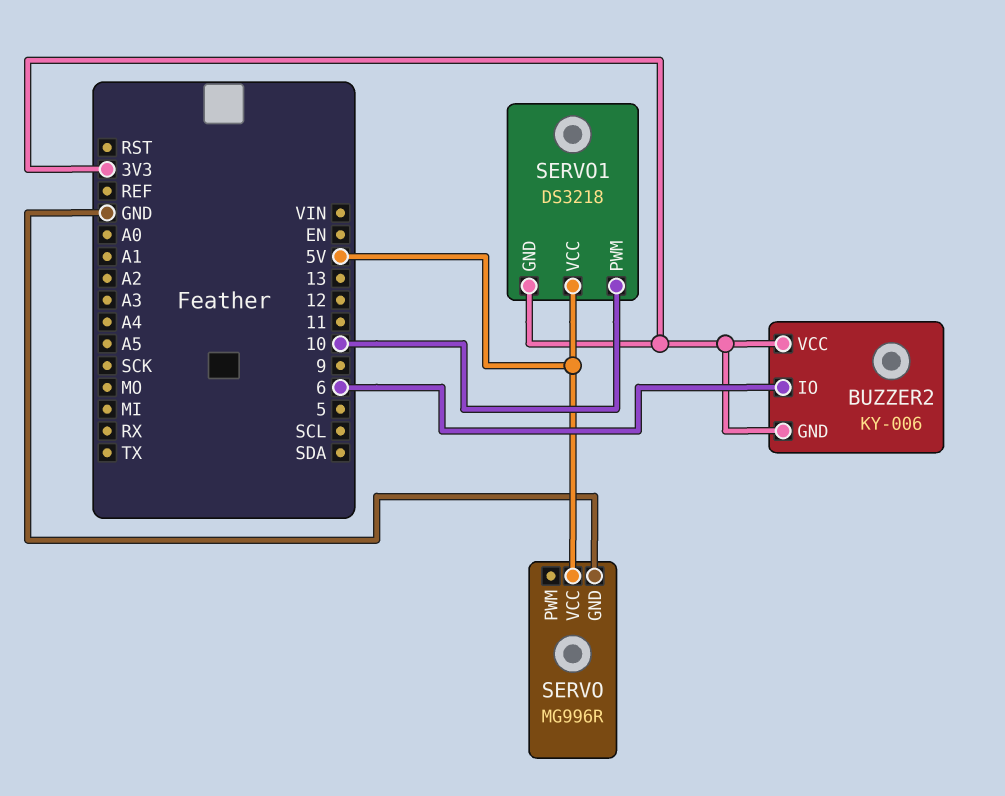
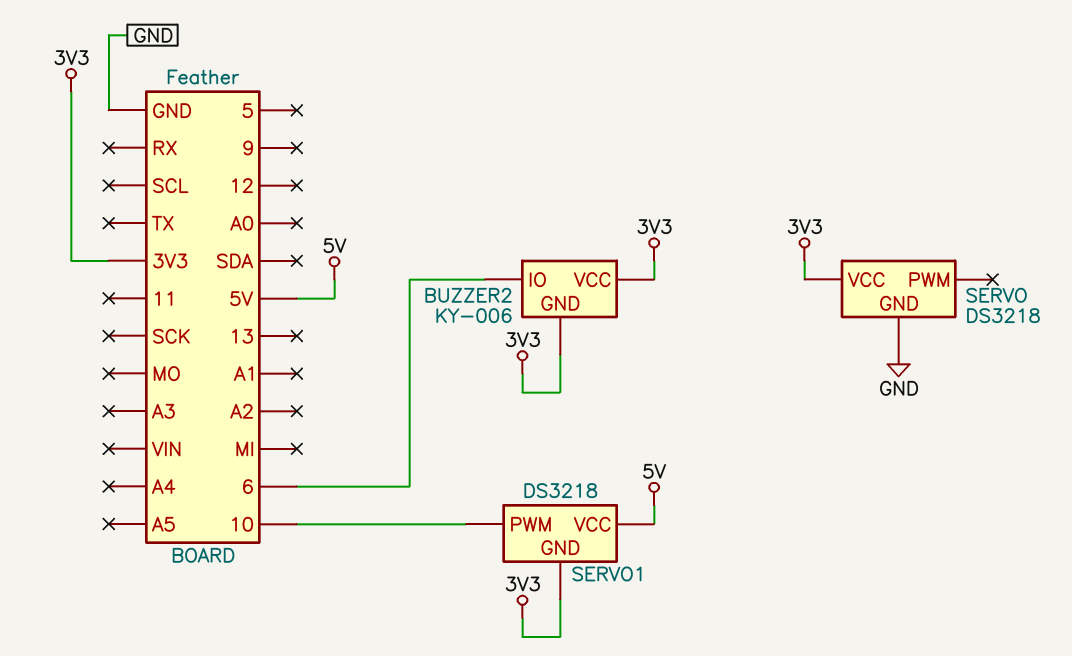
SERVO: MG996R -> DS3218
SERVO pin VCC: 5V -> 3V3

